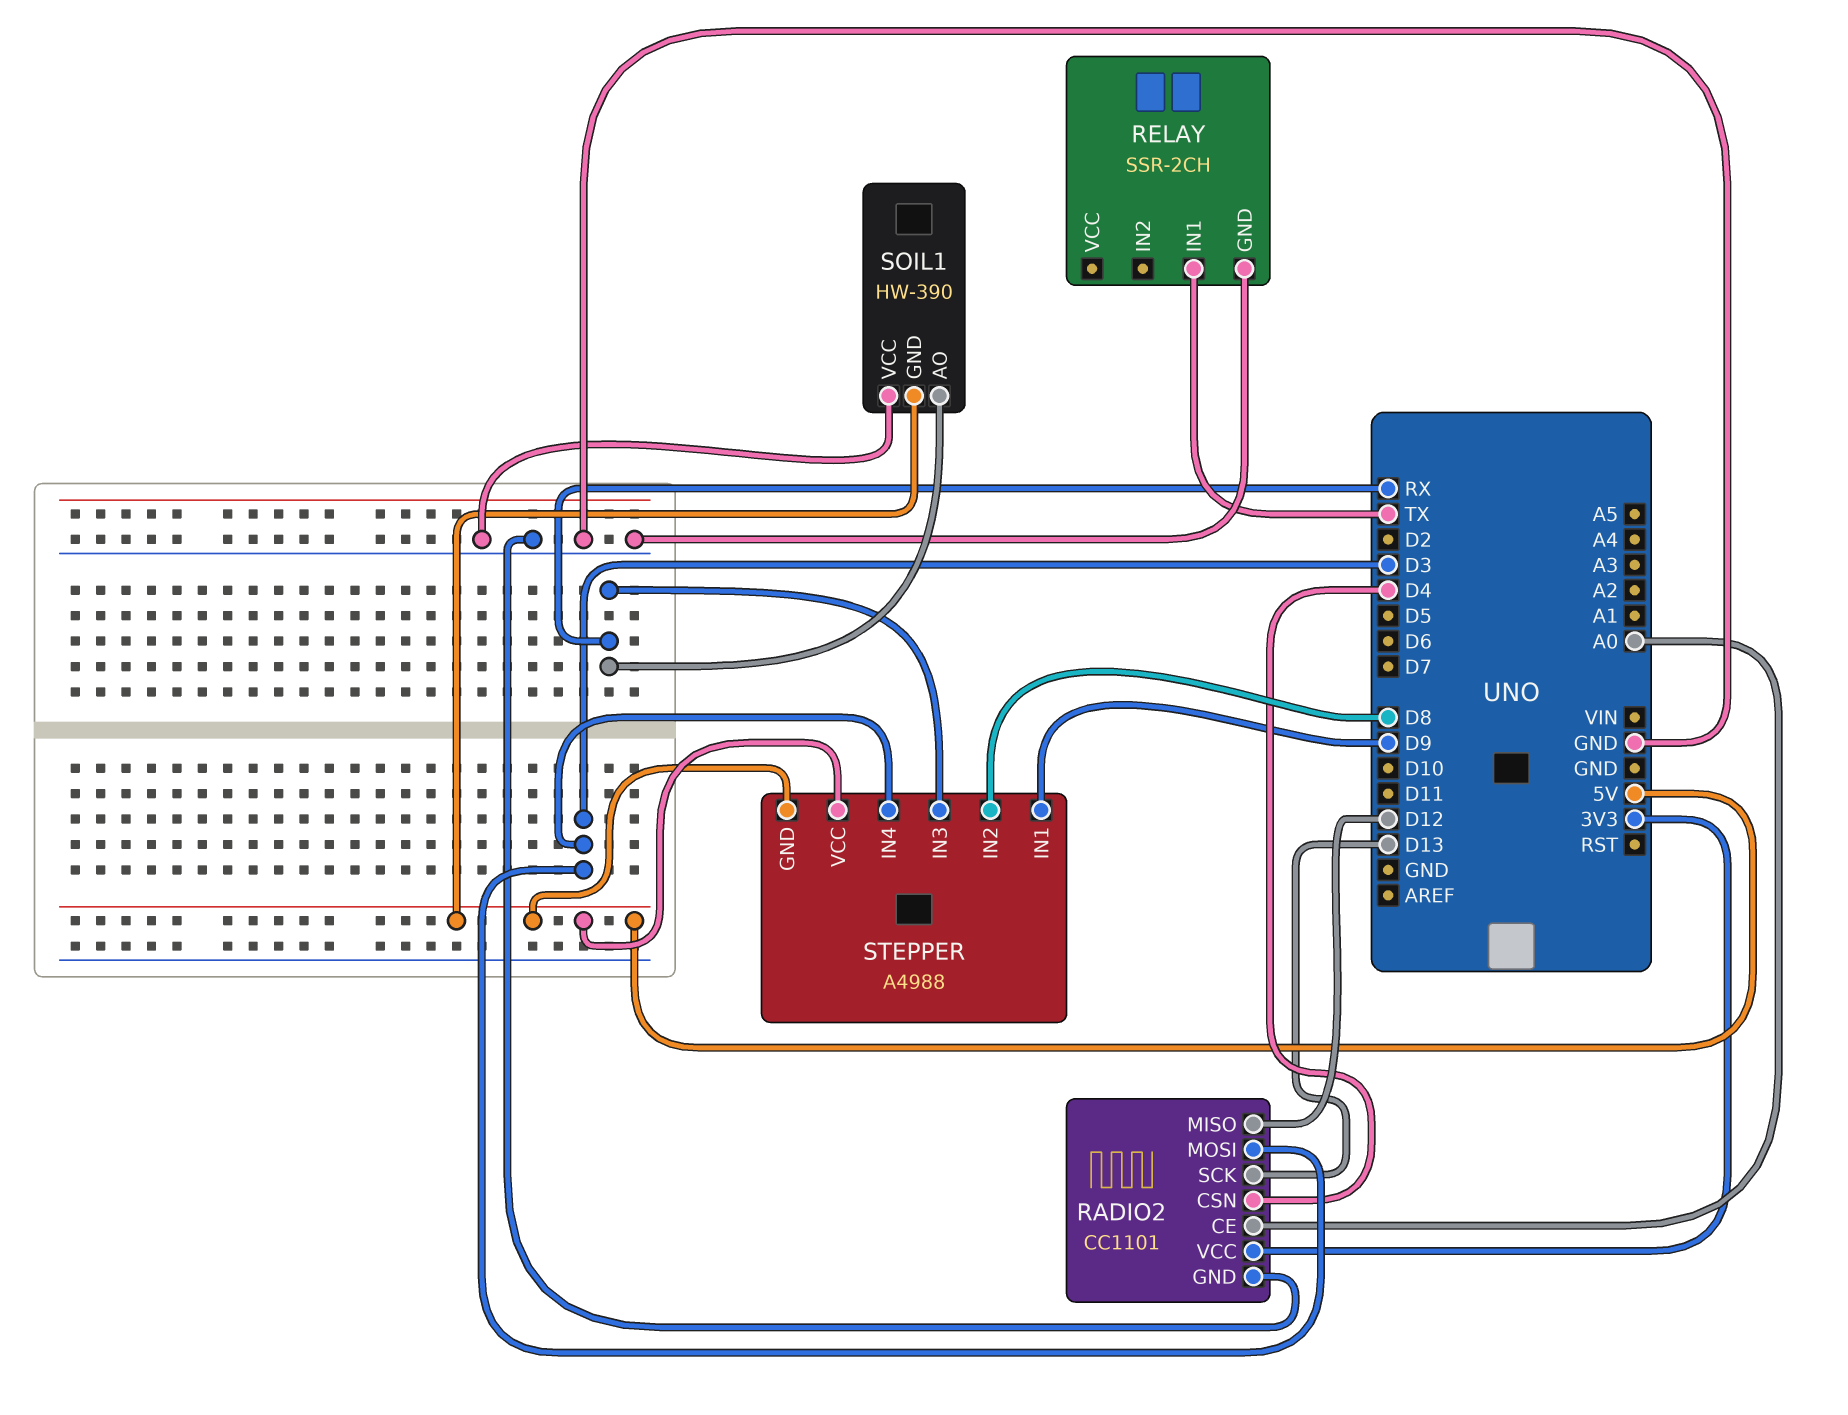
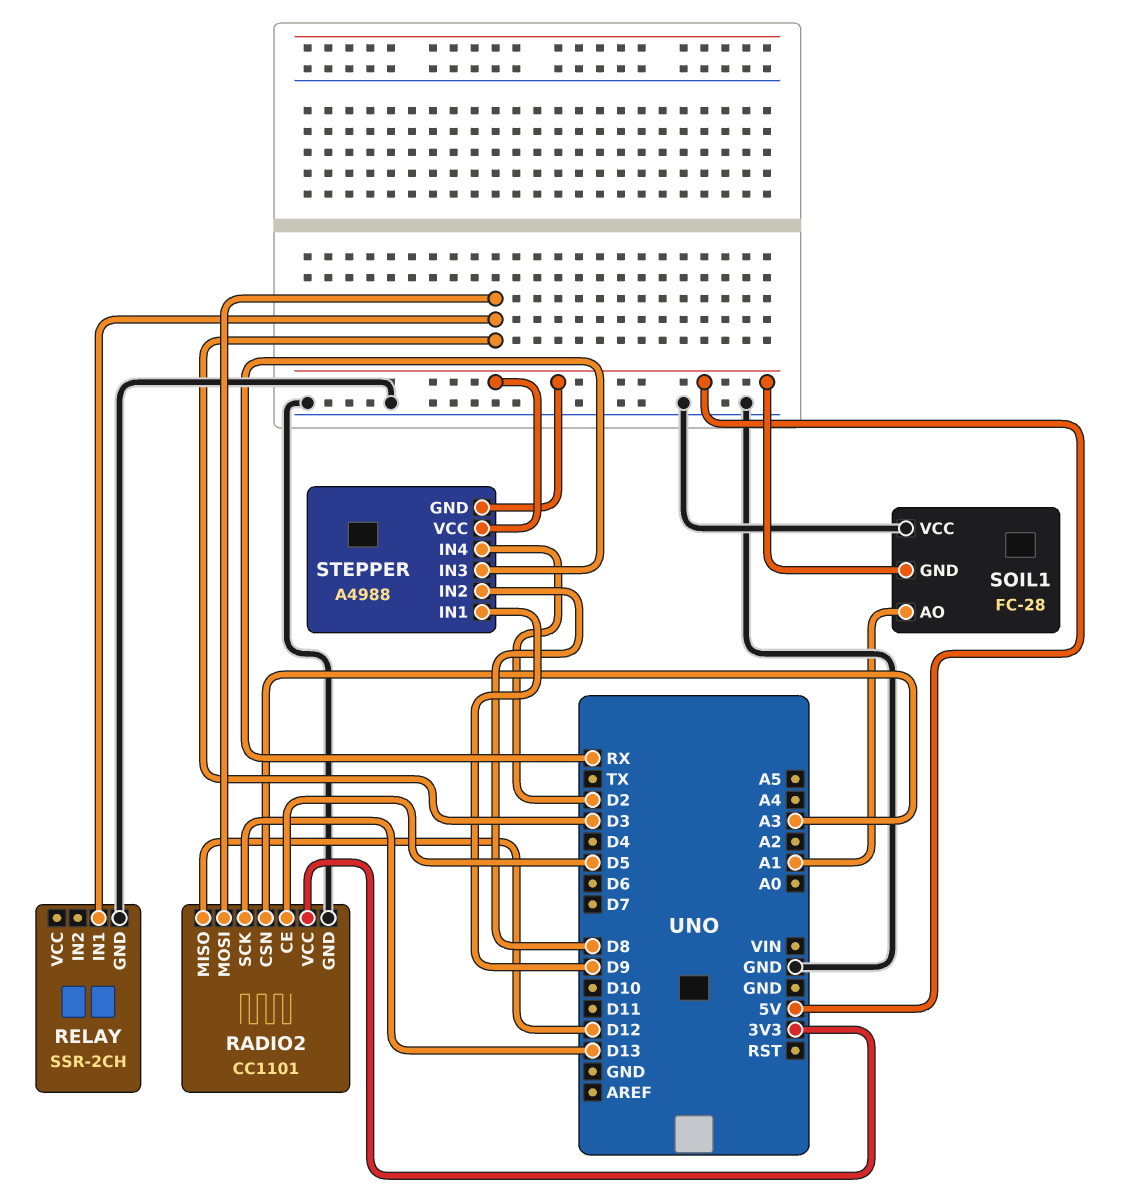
RADIO2 pin CE: A0 -> D5
RADIO2 pin CSN: D4 -> A3
RELAY pin IN1: TX -> D3
SOIL1: HW-390 -> FC-28
SOIL1 pin AO: RX -> A1
STEPPER pin IN4: D3 -> D2

